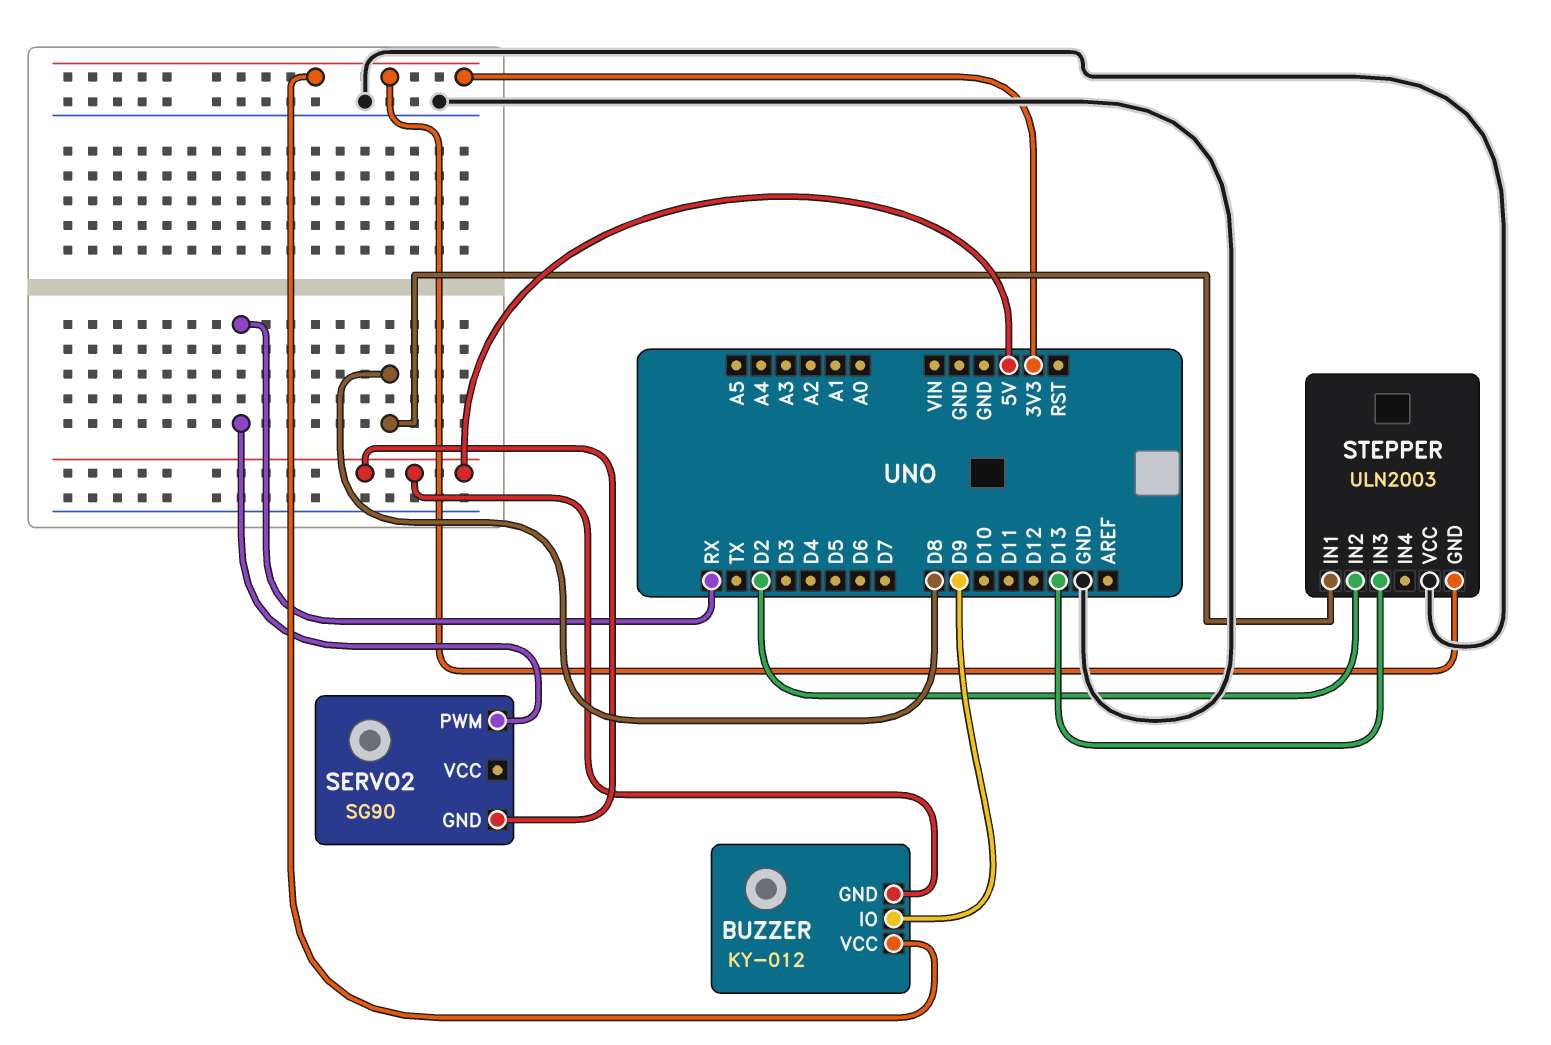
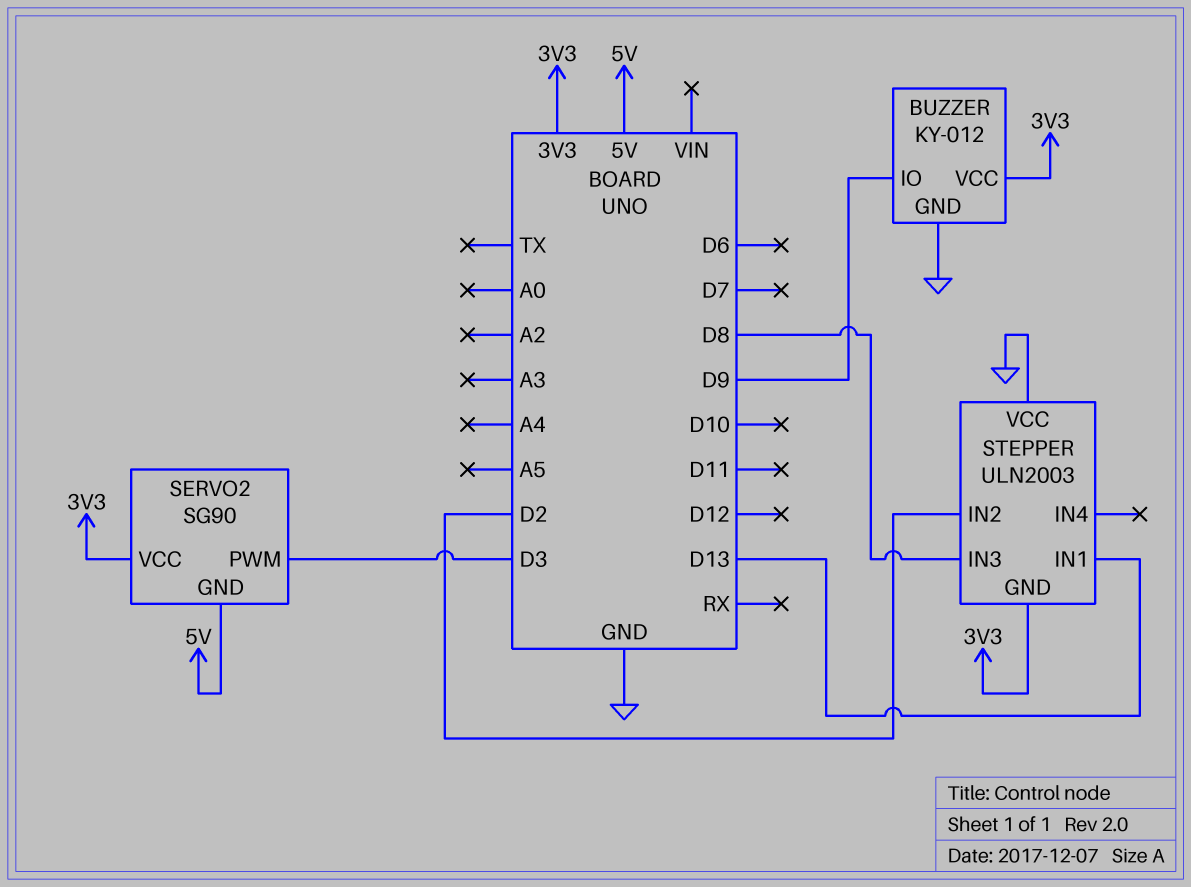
BUZZER pin GND: 5V -> GND
SERVO2 pin PWM: RX -> D3
SERVO2 pin VCC: none -> 3V3
STEPPER pin IN1: D8 -> D13
STEPPER pin IN3: D13 -> D8

